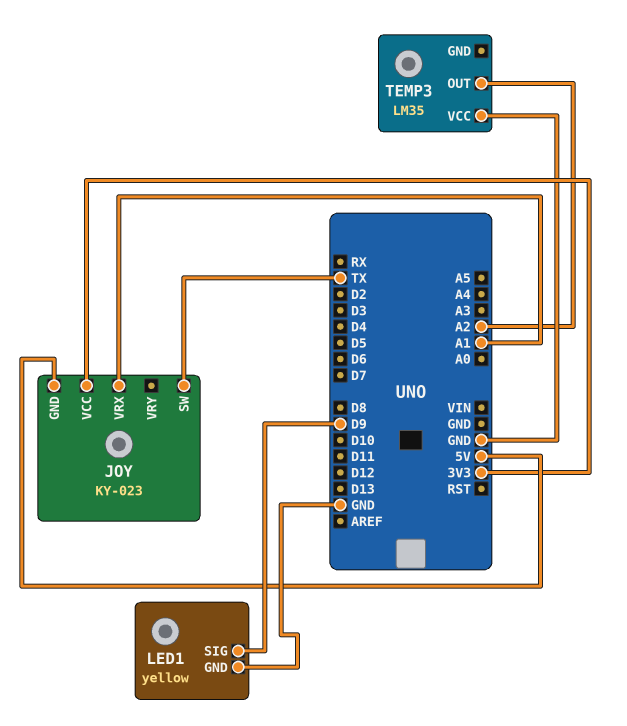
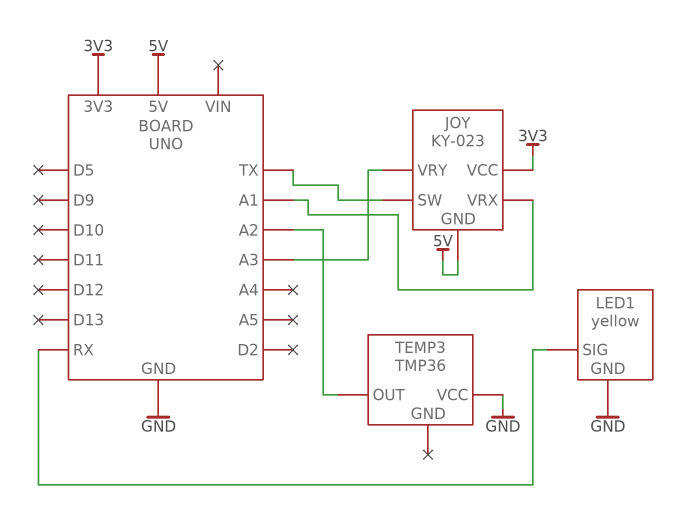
JOY pin VRY: none -> A3
LED1 pin SIG: D9 -> RX
TEMP3: LM35 -> TMP36

